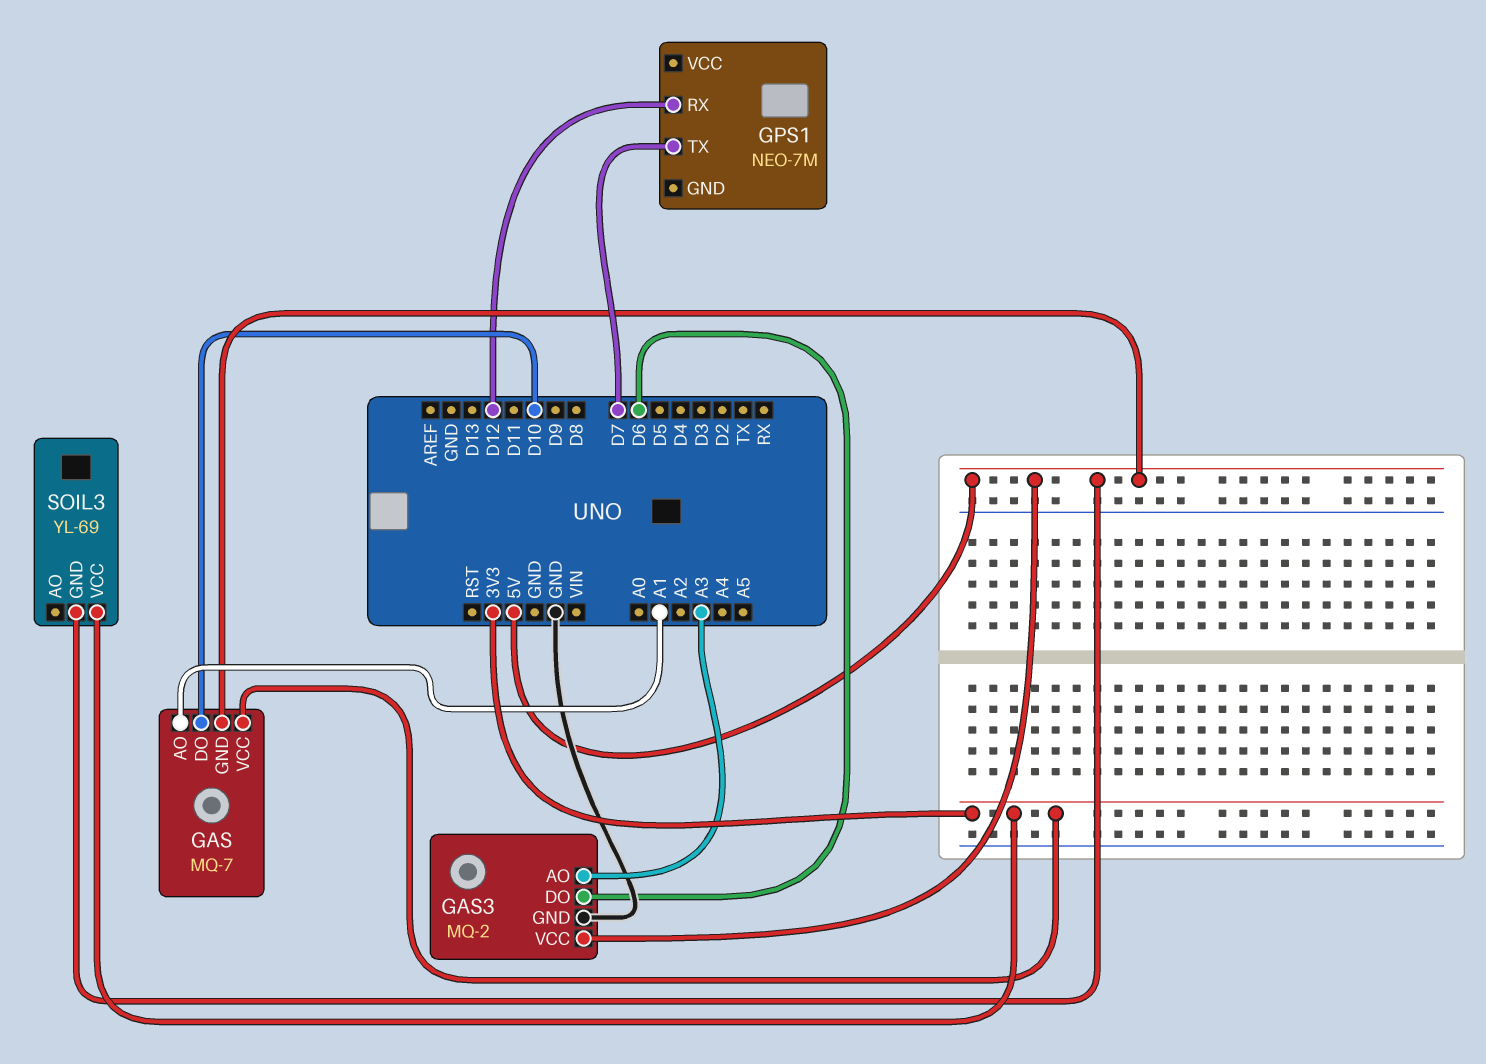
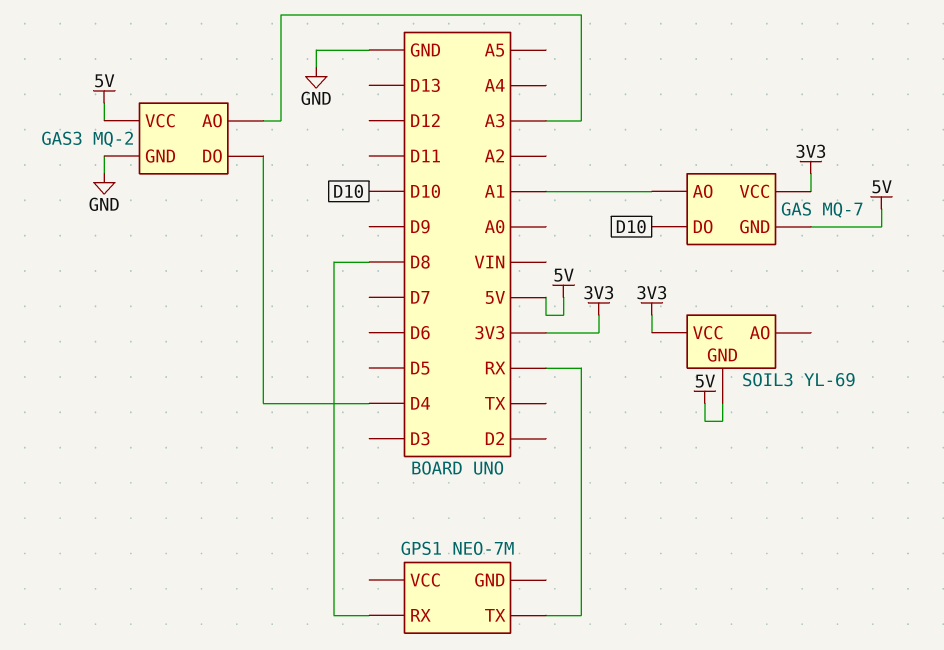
GAS3 pin DO: D6 -> D4
GPS1 pin RX: D12 -> D8
GPS1 pin TX: D7 -> RX

